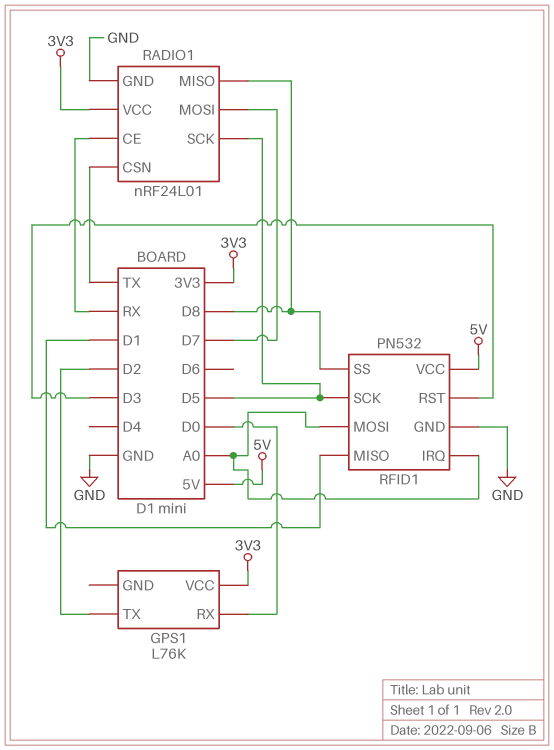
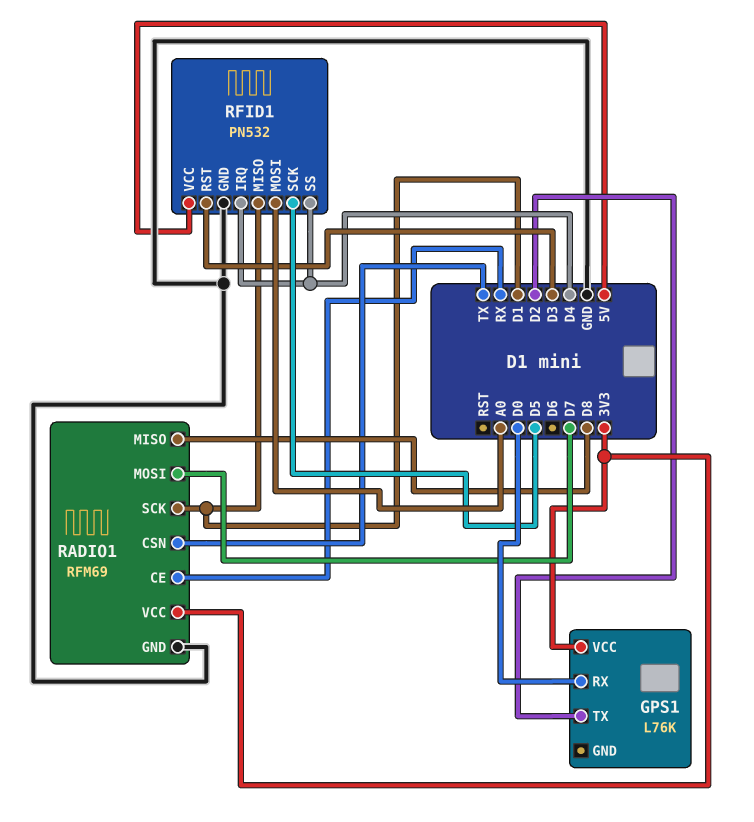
RADIO1: nRF24L01 -> RFM69
RADIO1 pin SCK: D5 -> D1
RFID1 pin IRQ: A0 -> D4
RFID1 pin SS: D8 -> D4

